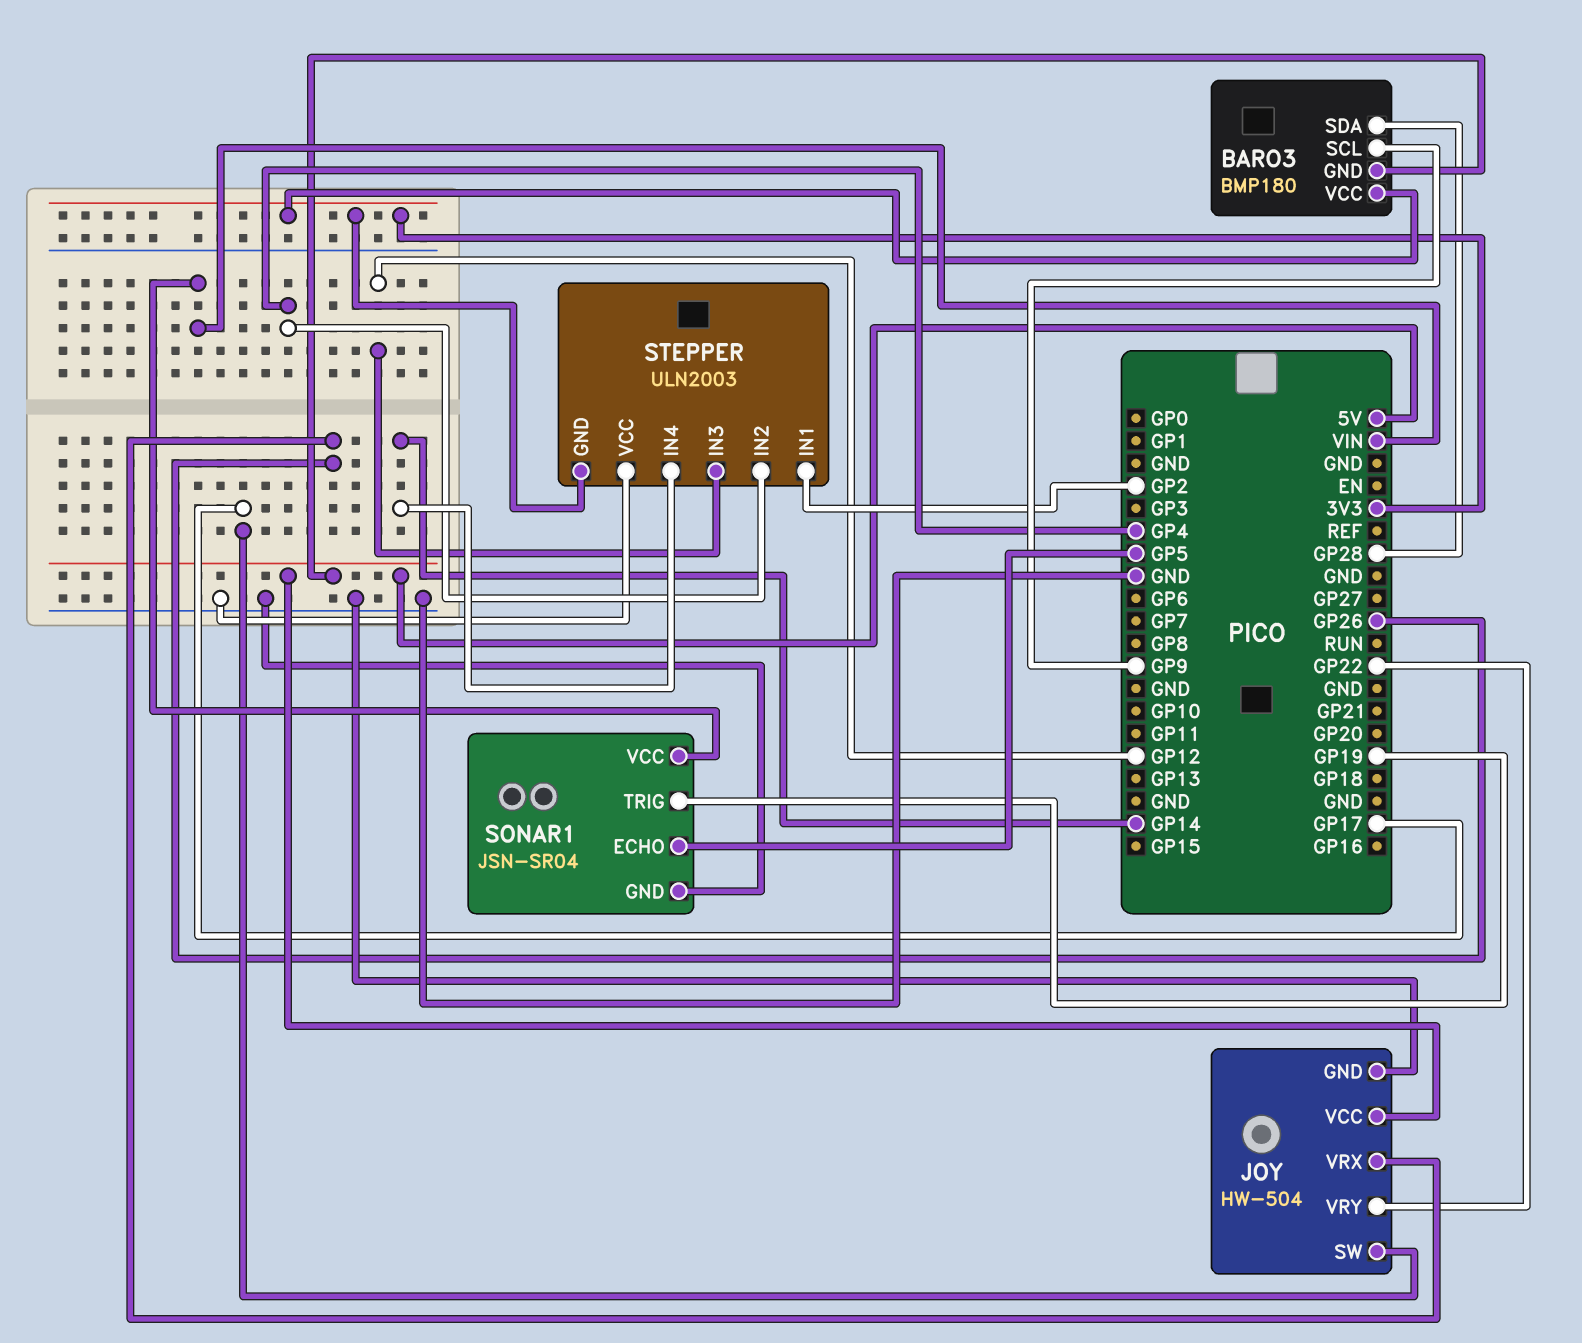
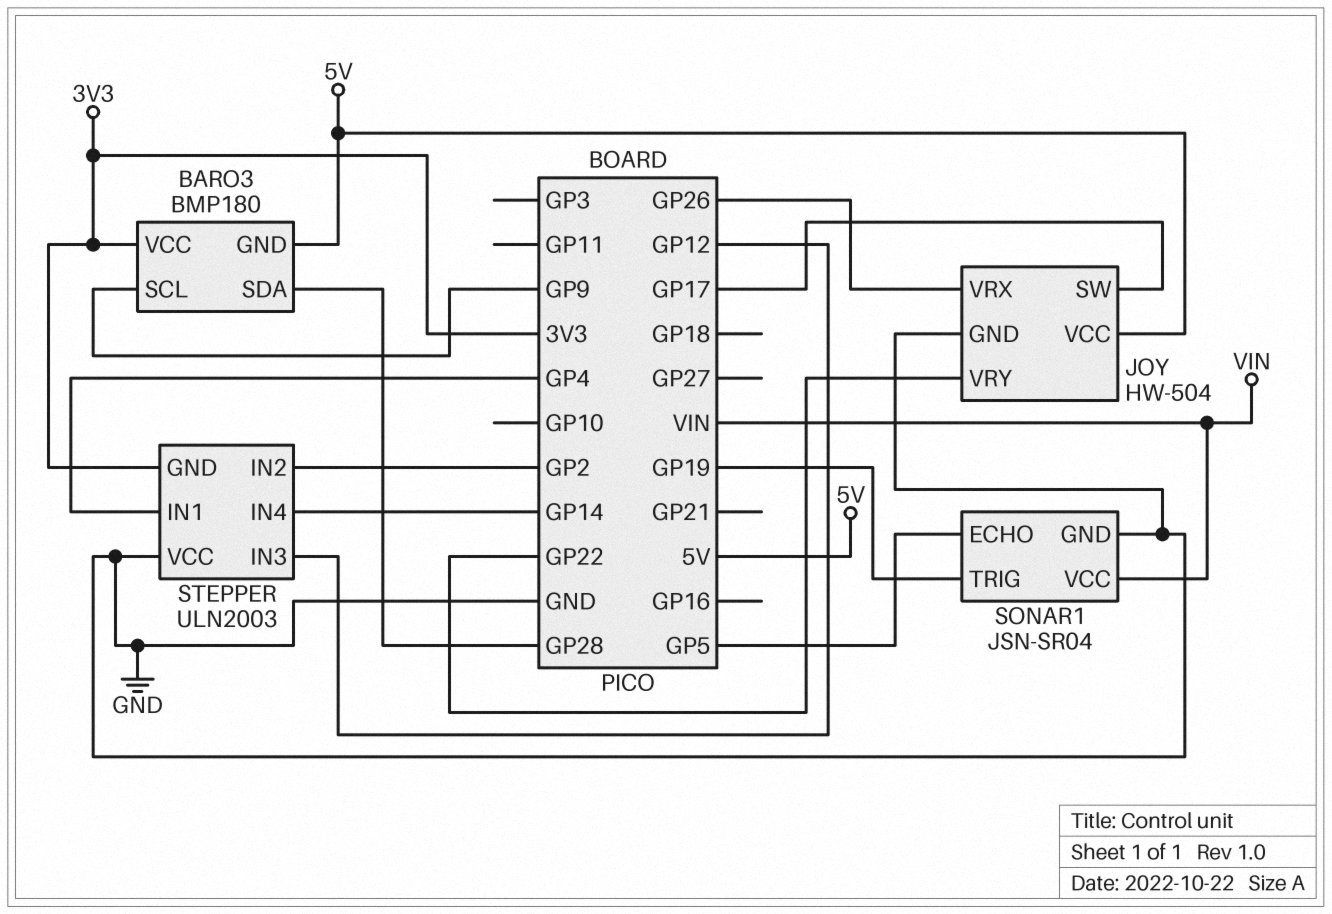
STEPPER pin IN1: GP2 -> GP4
STEPPER pin IN2: GP4 -> GP2

